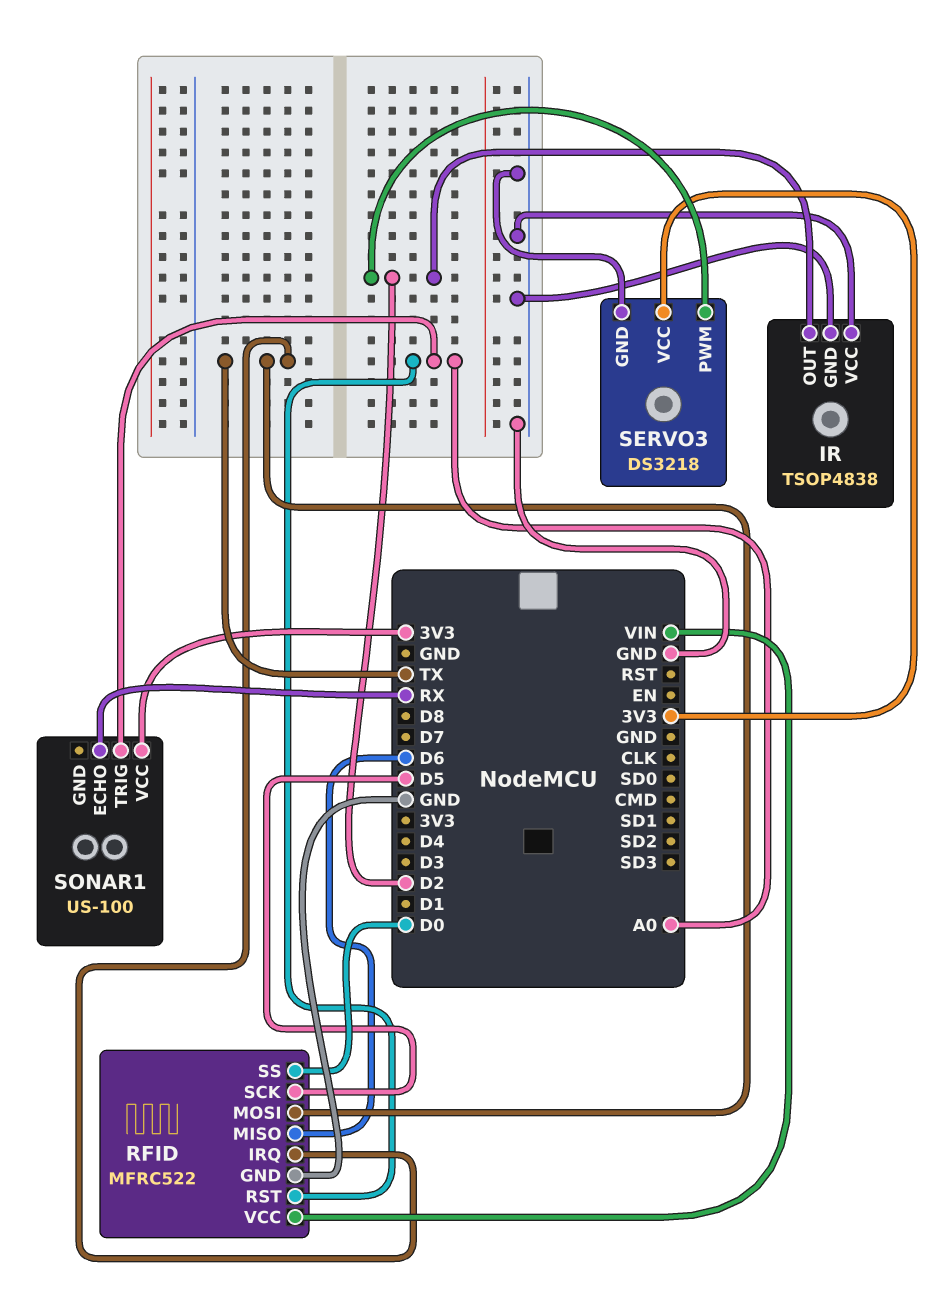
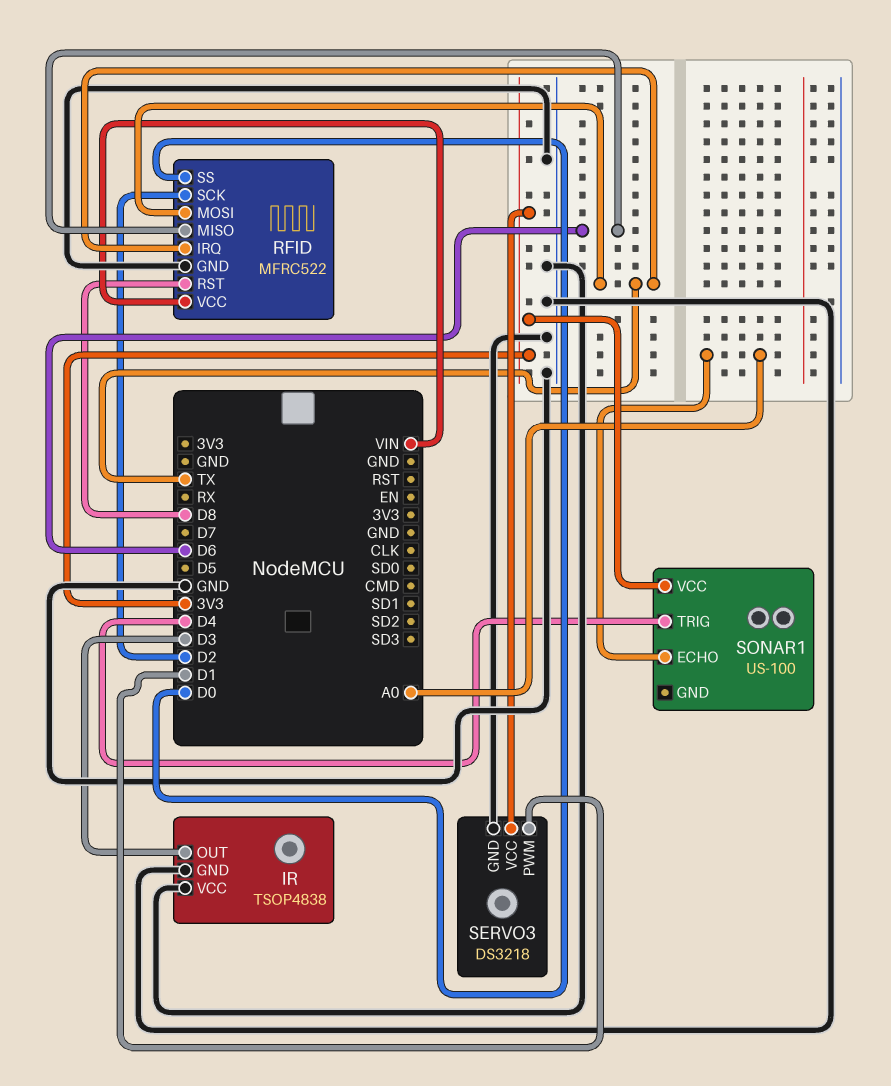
IR pin OUT: D2 -> D3
RFID pin RST: A0 -> D8
RFID pin SCK: D5 -> D2
SERVO3 pin PWM: D2 -> D1
SONAR1 pin ECHO: RX -> A0
SONAR1 pin TRIG: A0 -> D4

